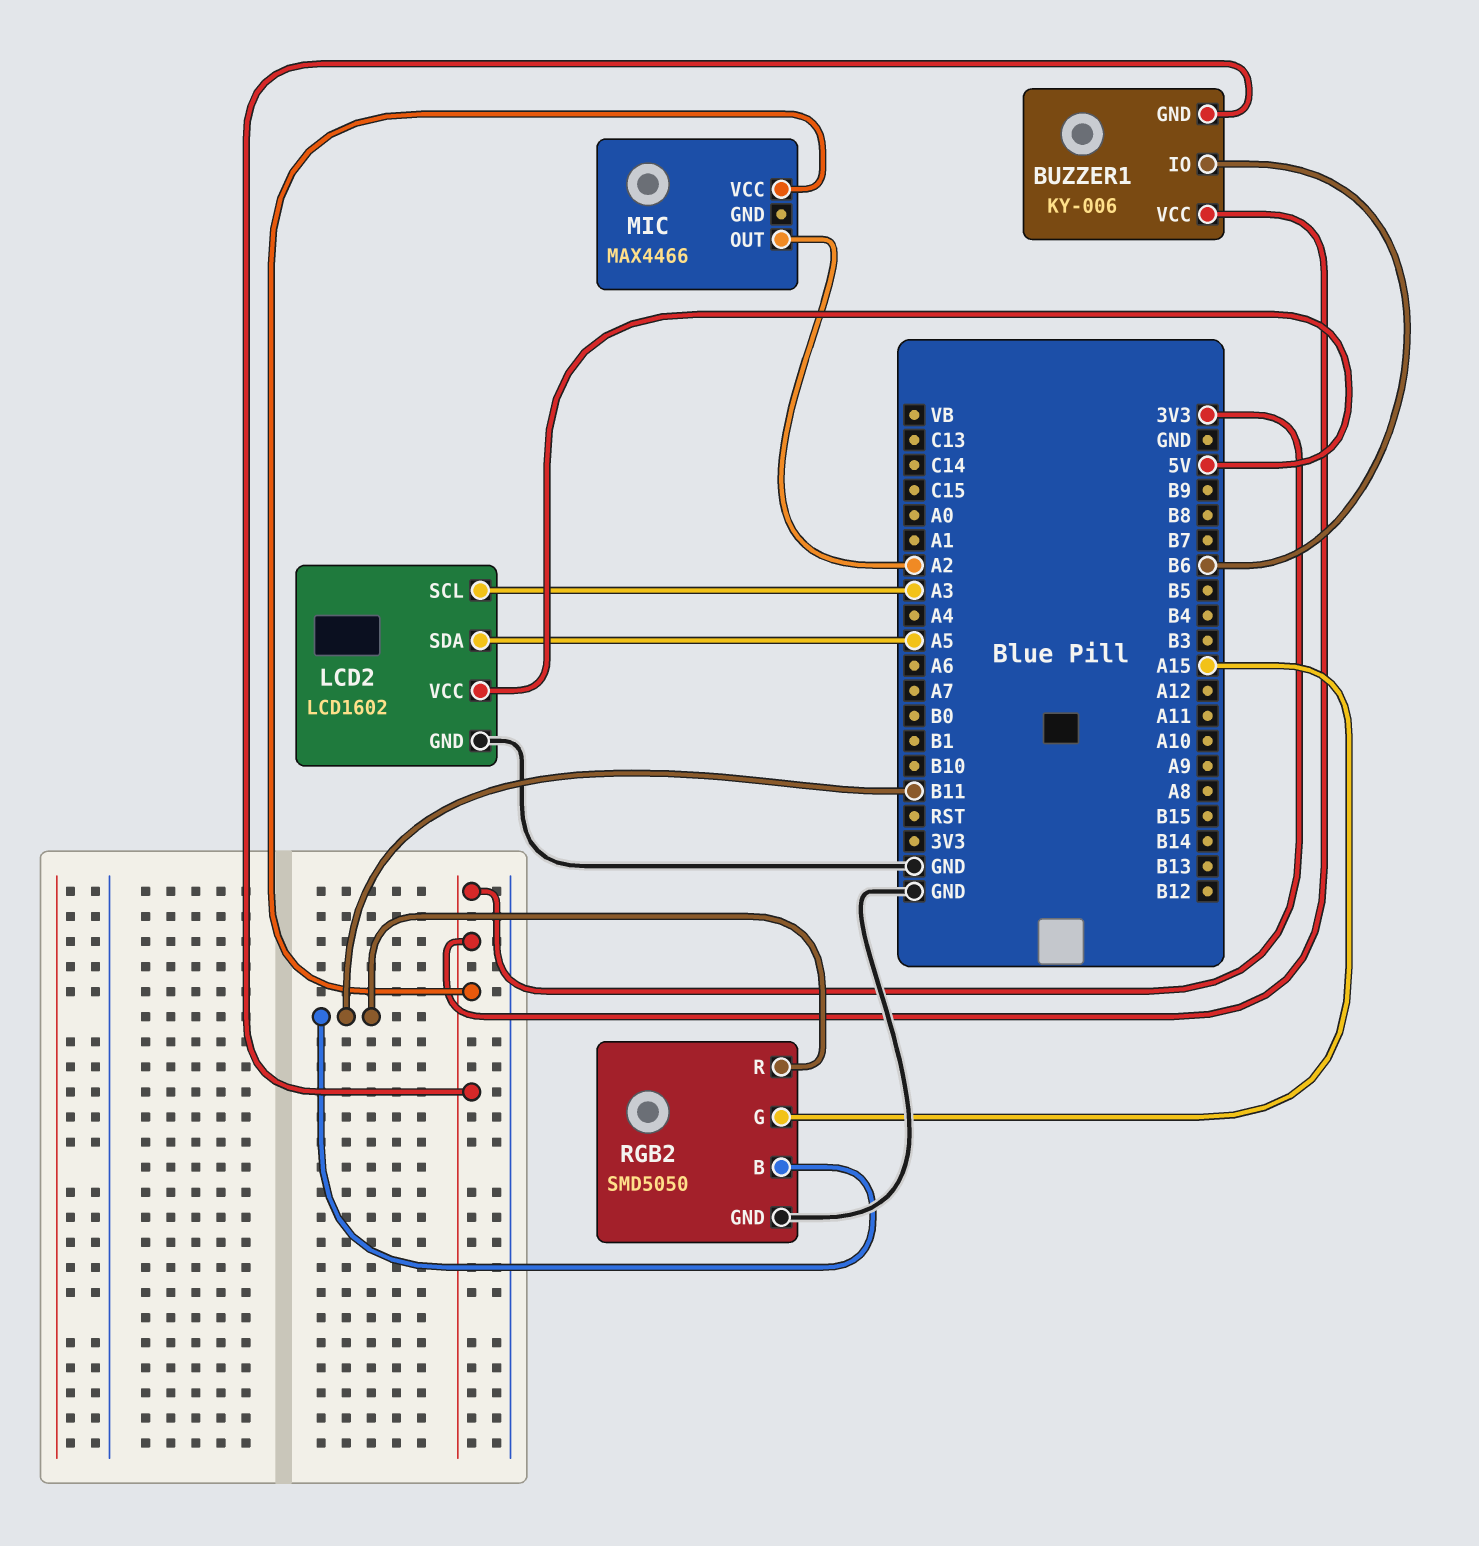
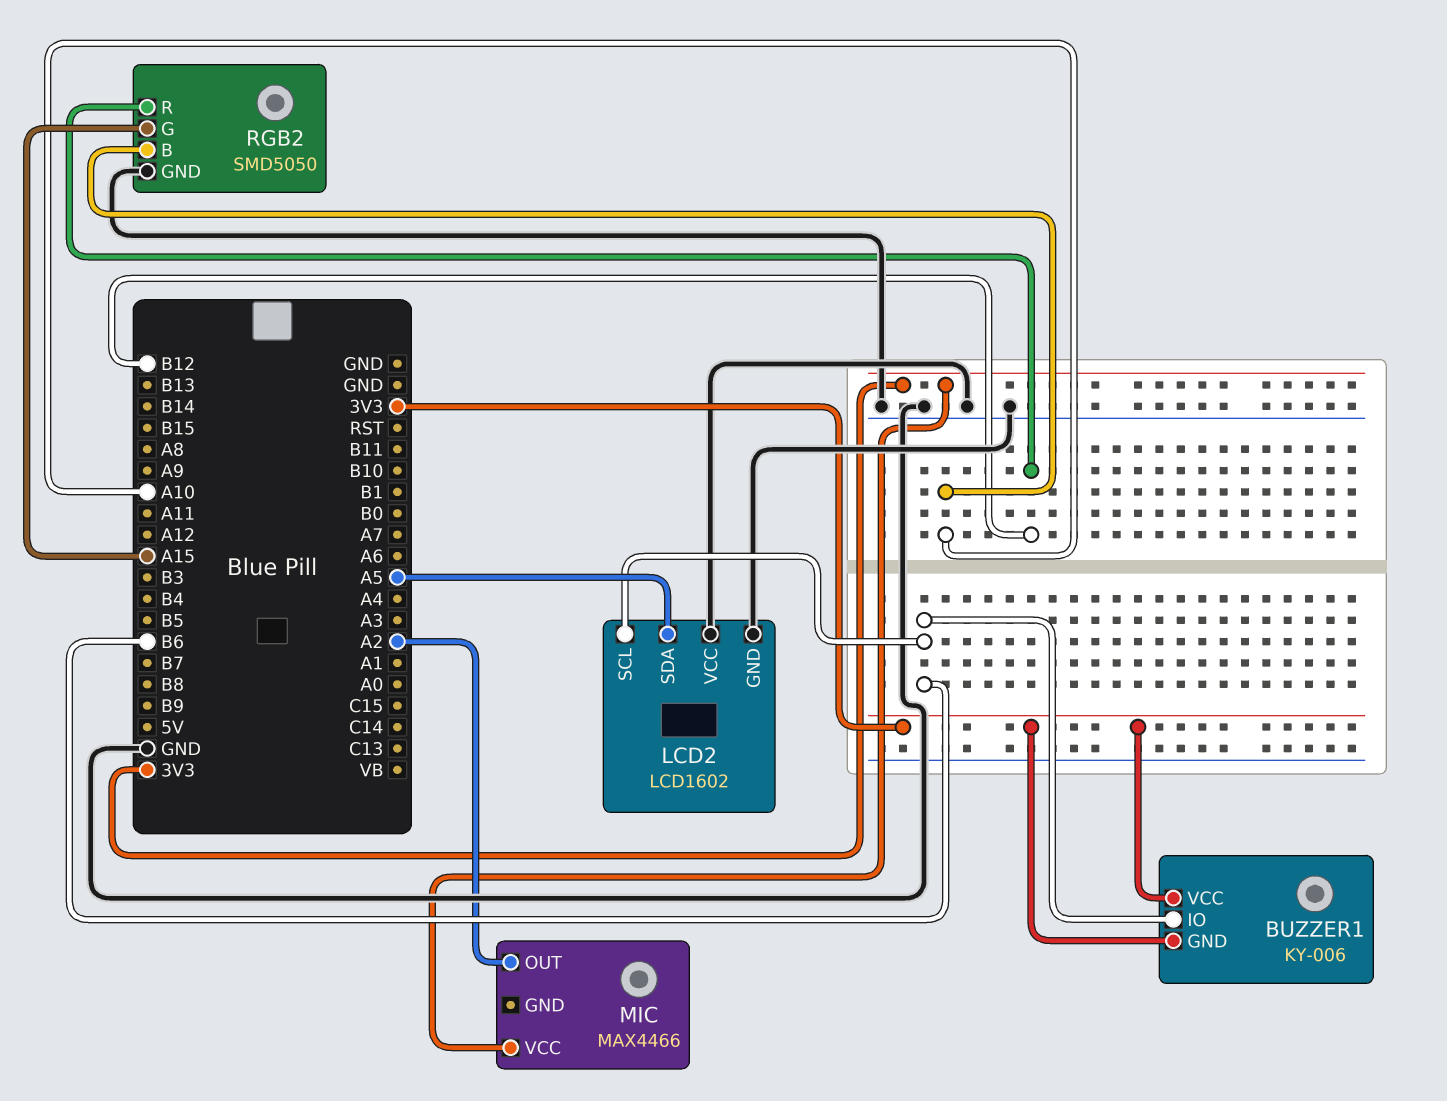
LCD2 pin SCL: A3 -> B6
LCD2 pin VCC: 5V -> GND
RGB2 pin B: B11 -> A10
RGB2 pin R: B11 -> B12

